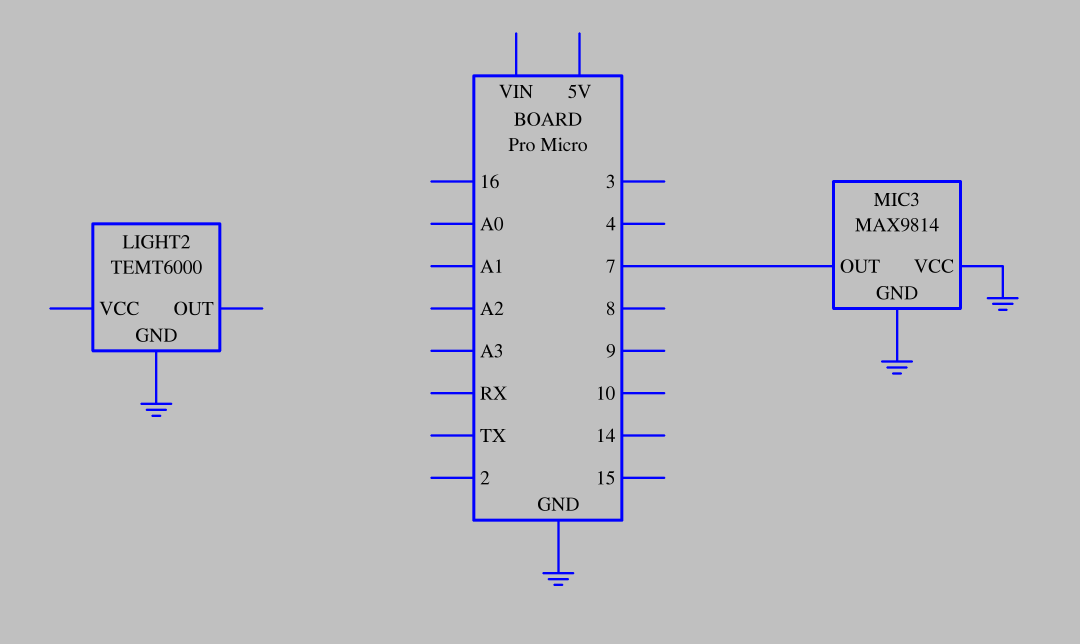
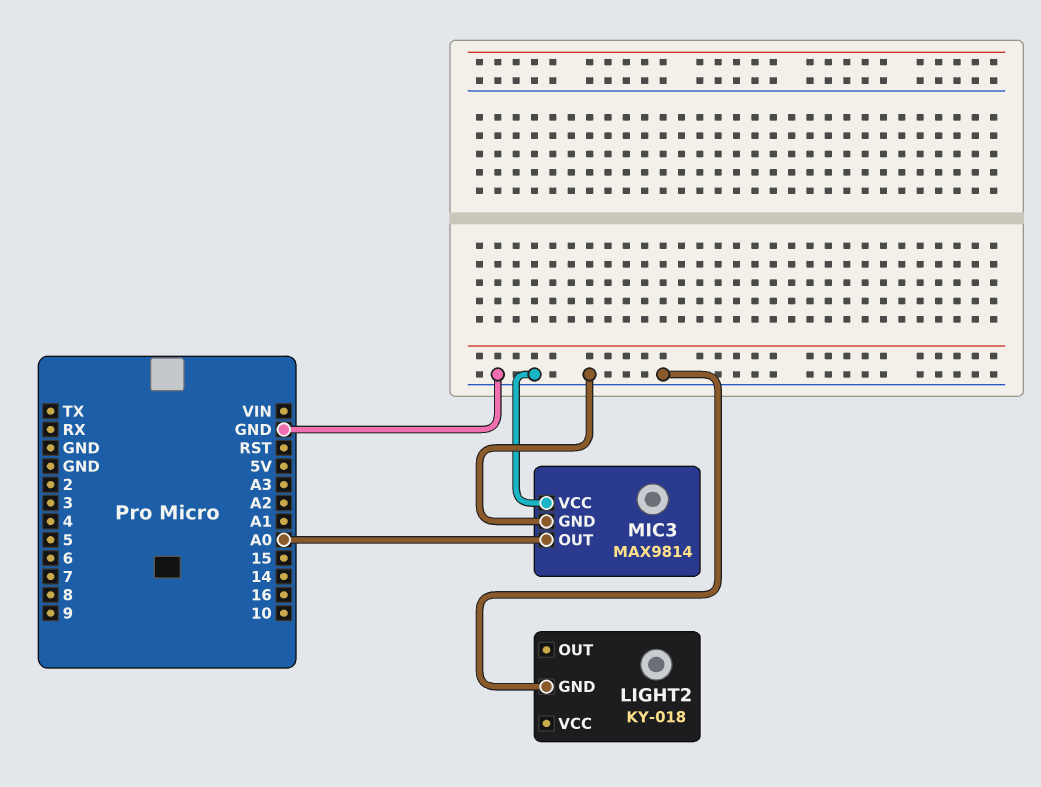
LIGHT2: TEMT6000 -> KY-018
MIC3 pin OUT: 7 -> A0

